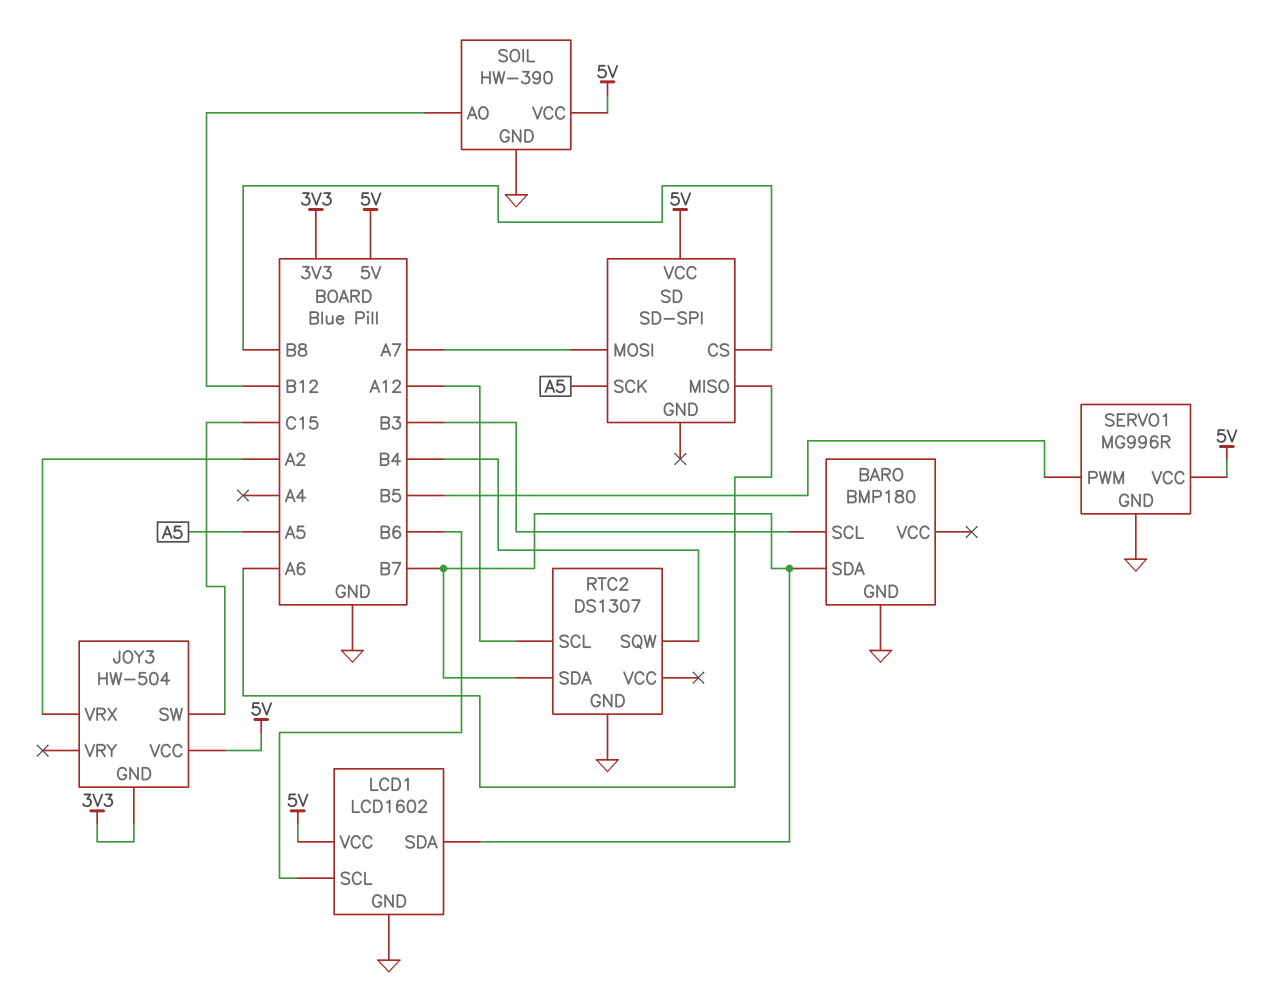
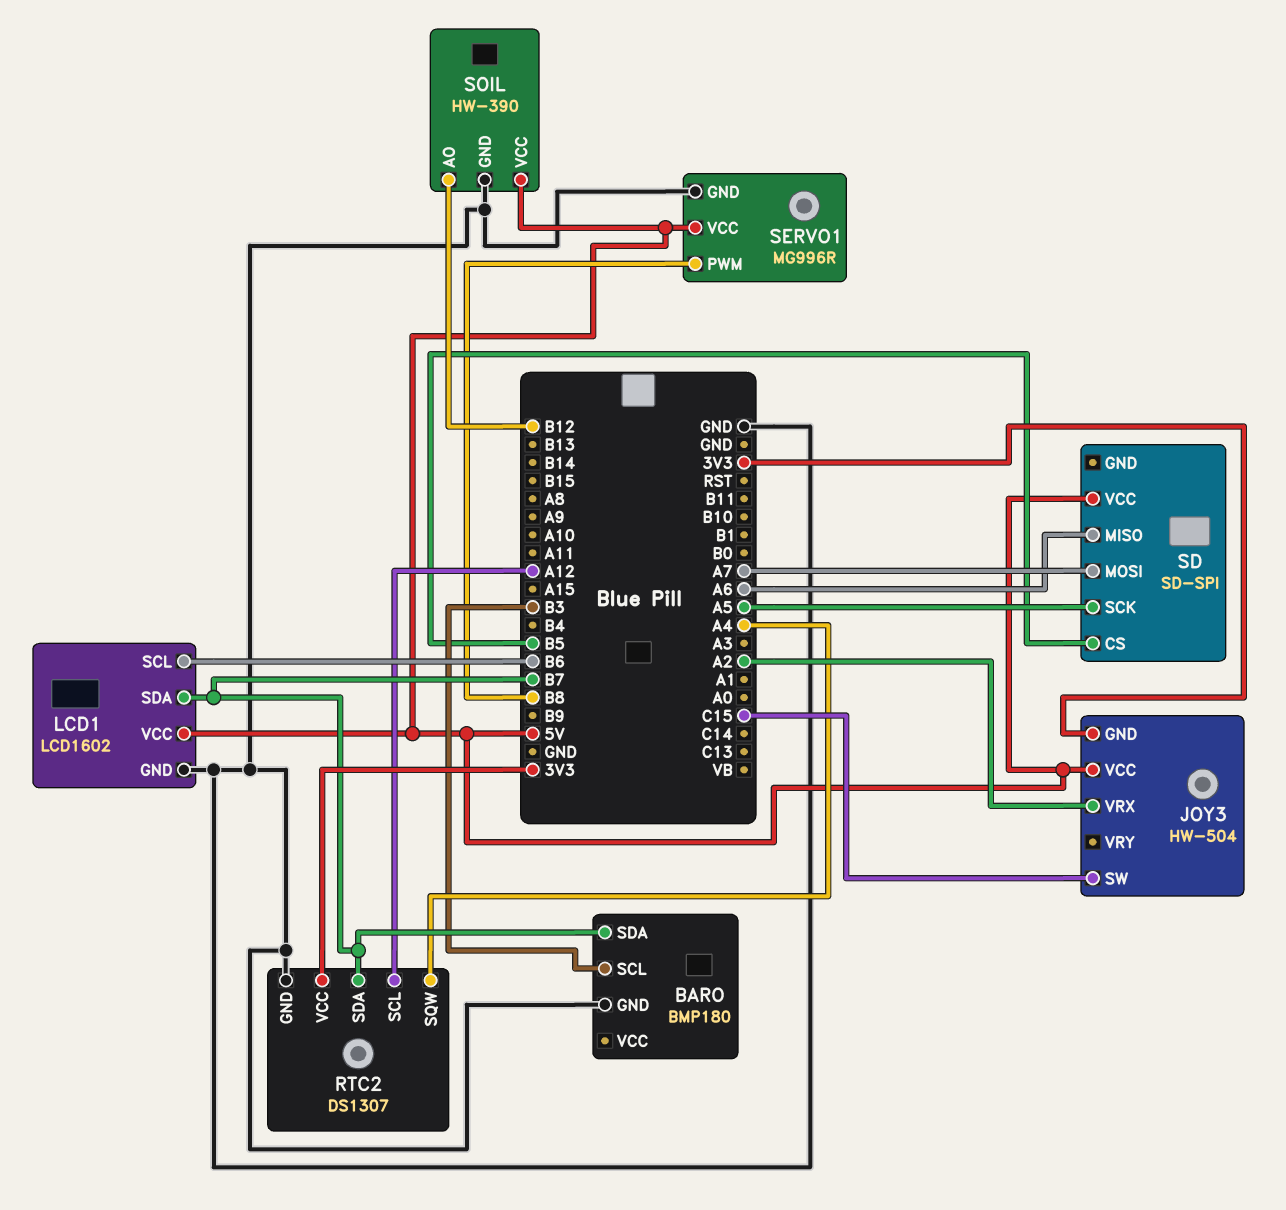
RTC2 pin SQW: B4 -> A4
RTC2 pin VCC: none -> 3V3
SD pin CS: B8 -> B5
SERVO1 pin PWM: B5 -> B8

